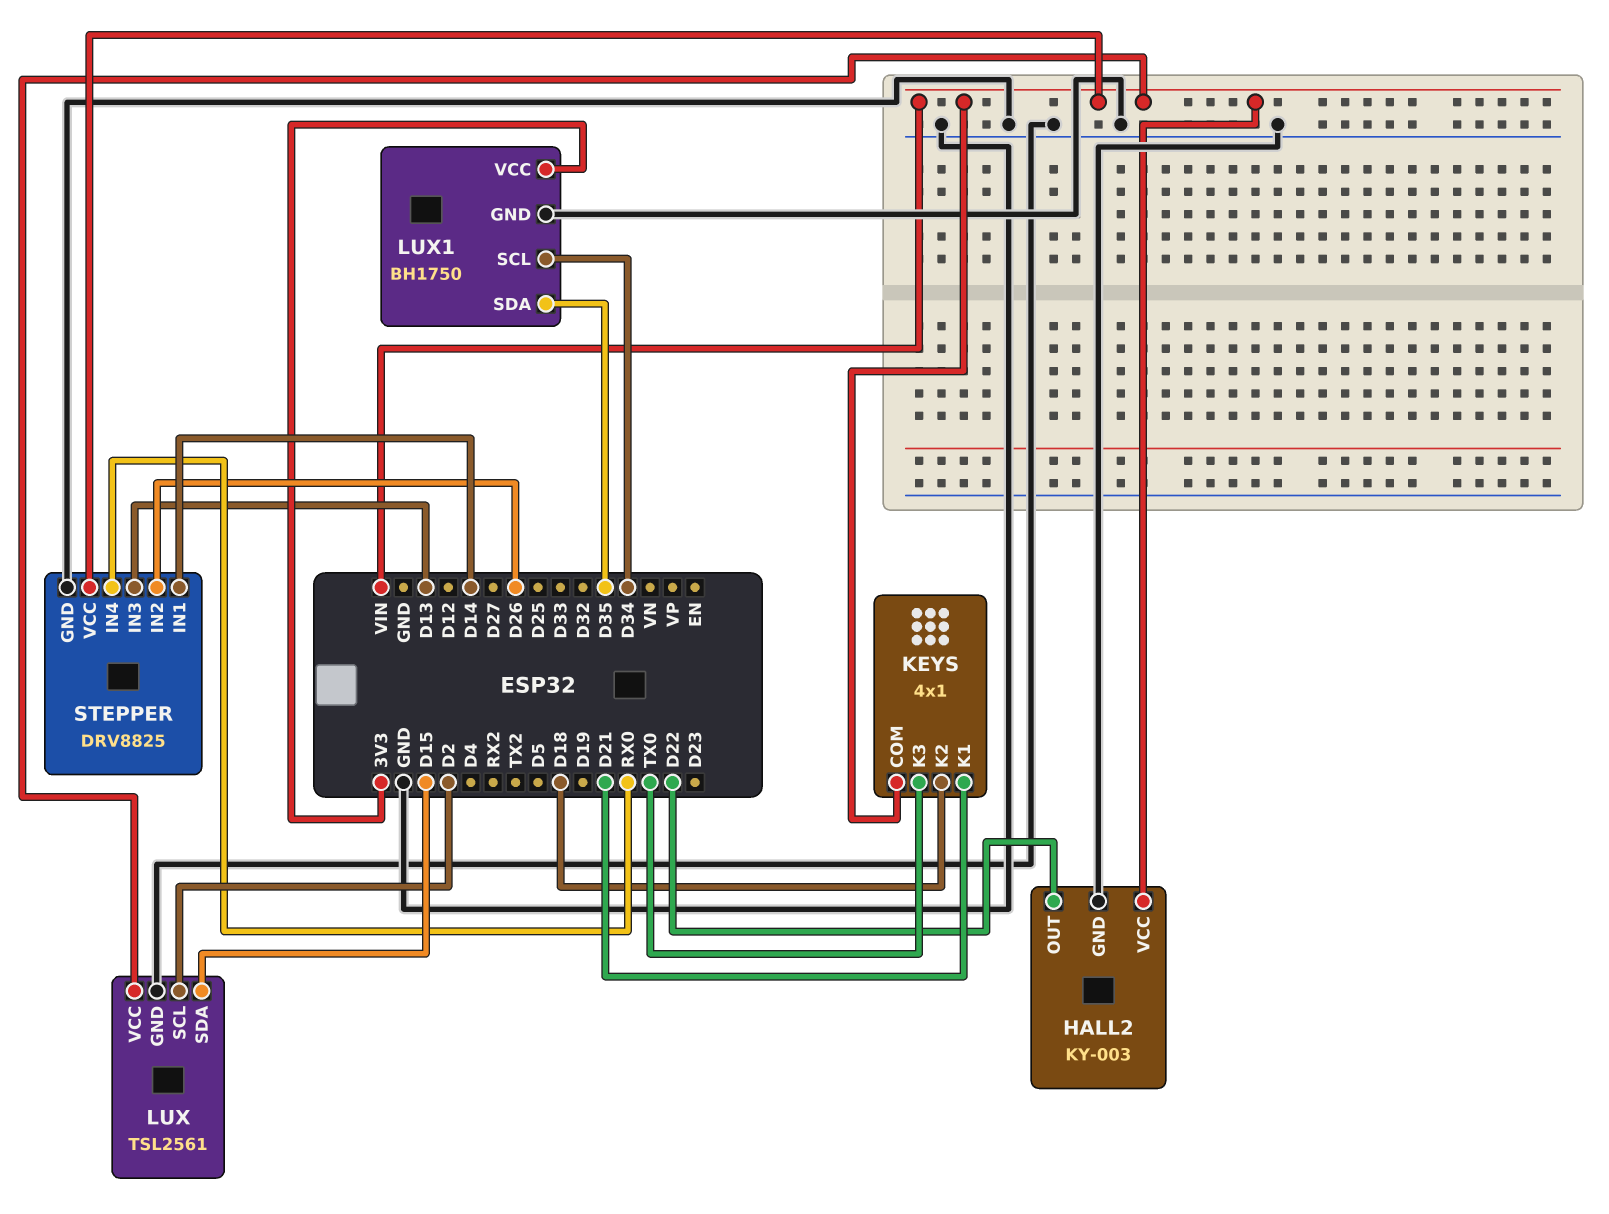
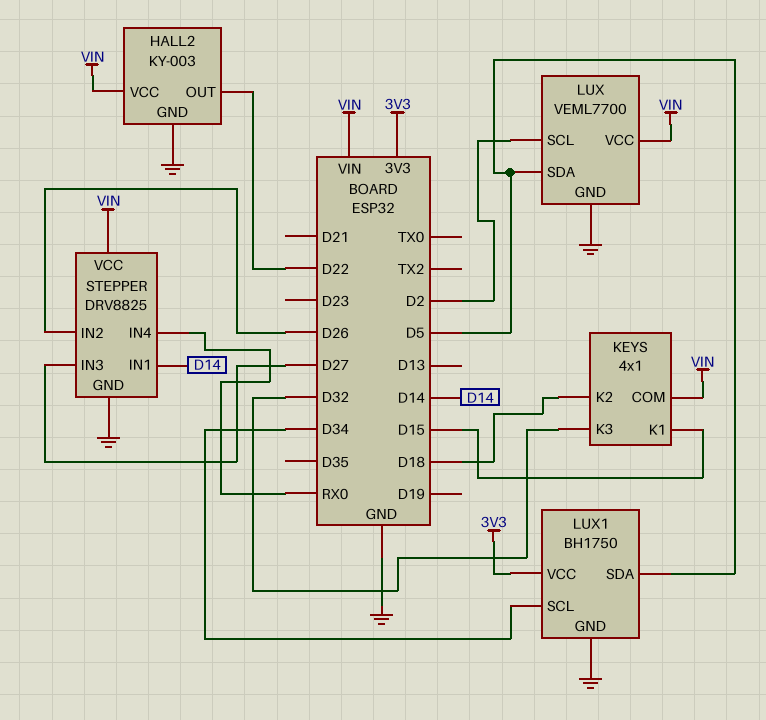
KEYS pin K1: D21 -> D15
KEYS pin K3: TX0 -> D32
LUX: TSL2561 -> VEML7700
LUX pin SDA: D15 -> D5
LUX1 pin SDA: D35 -> D5
STEPPER pin IN3: D13 -> D27

